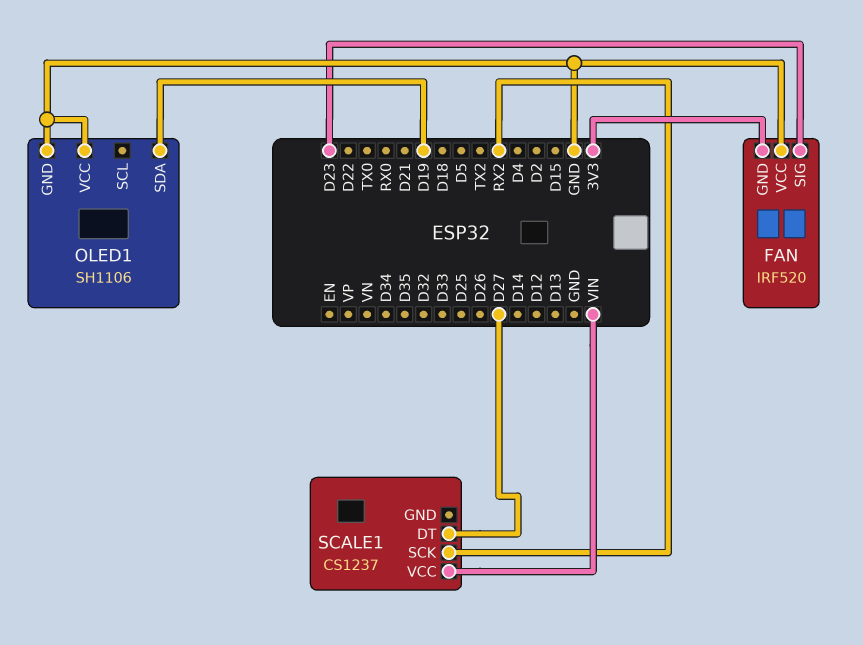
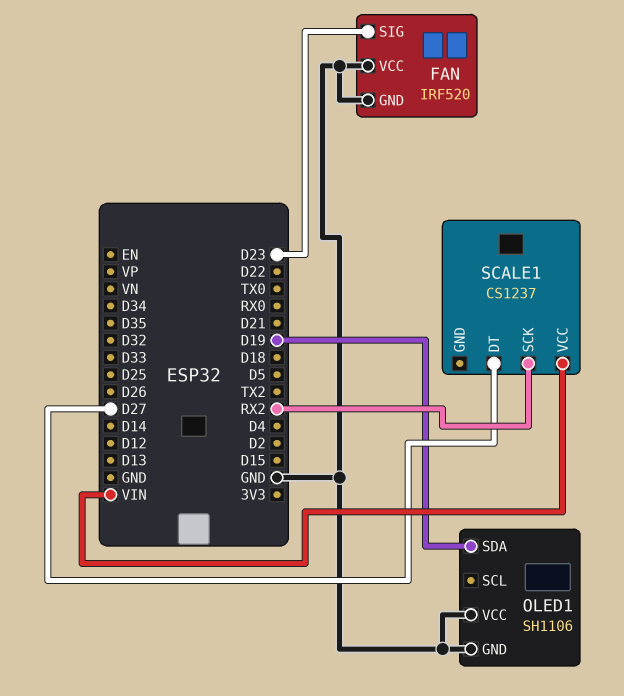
FAN pin GND: 3V3 -> GND

